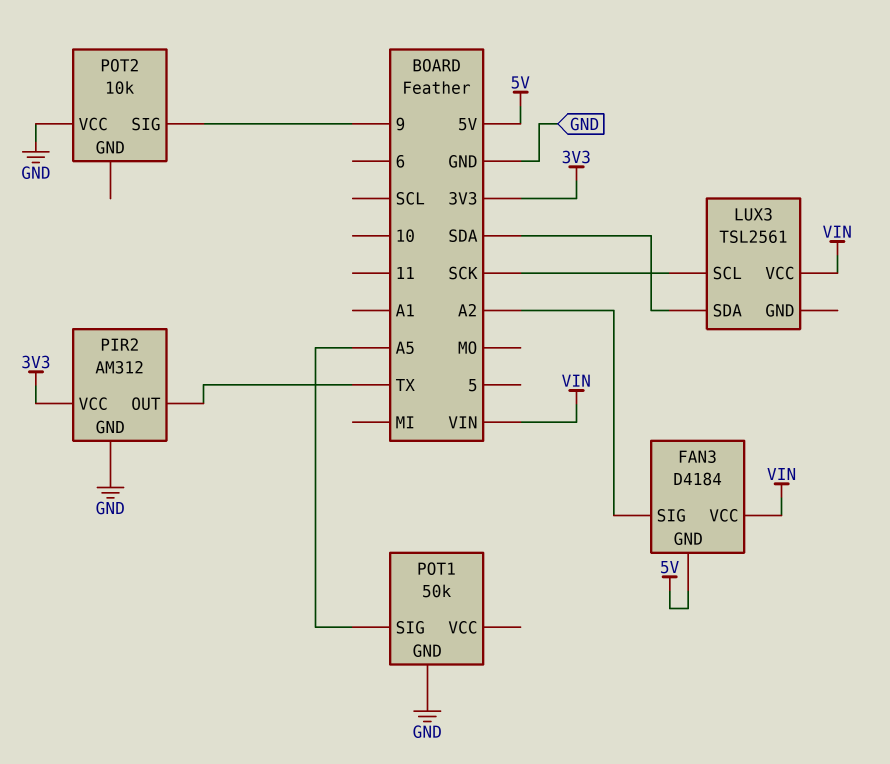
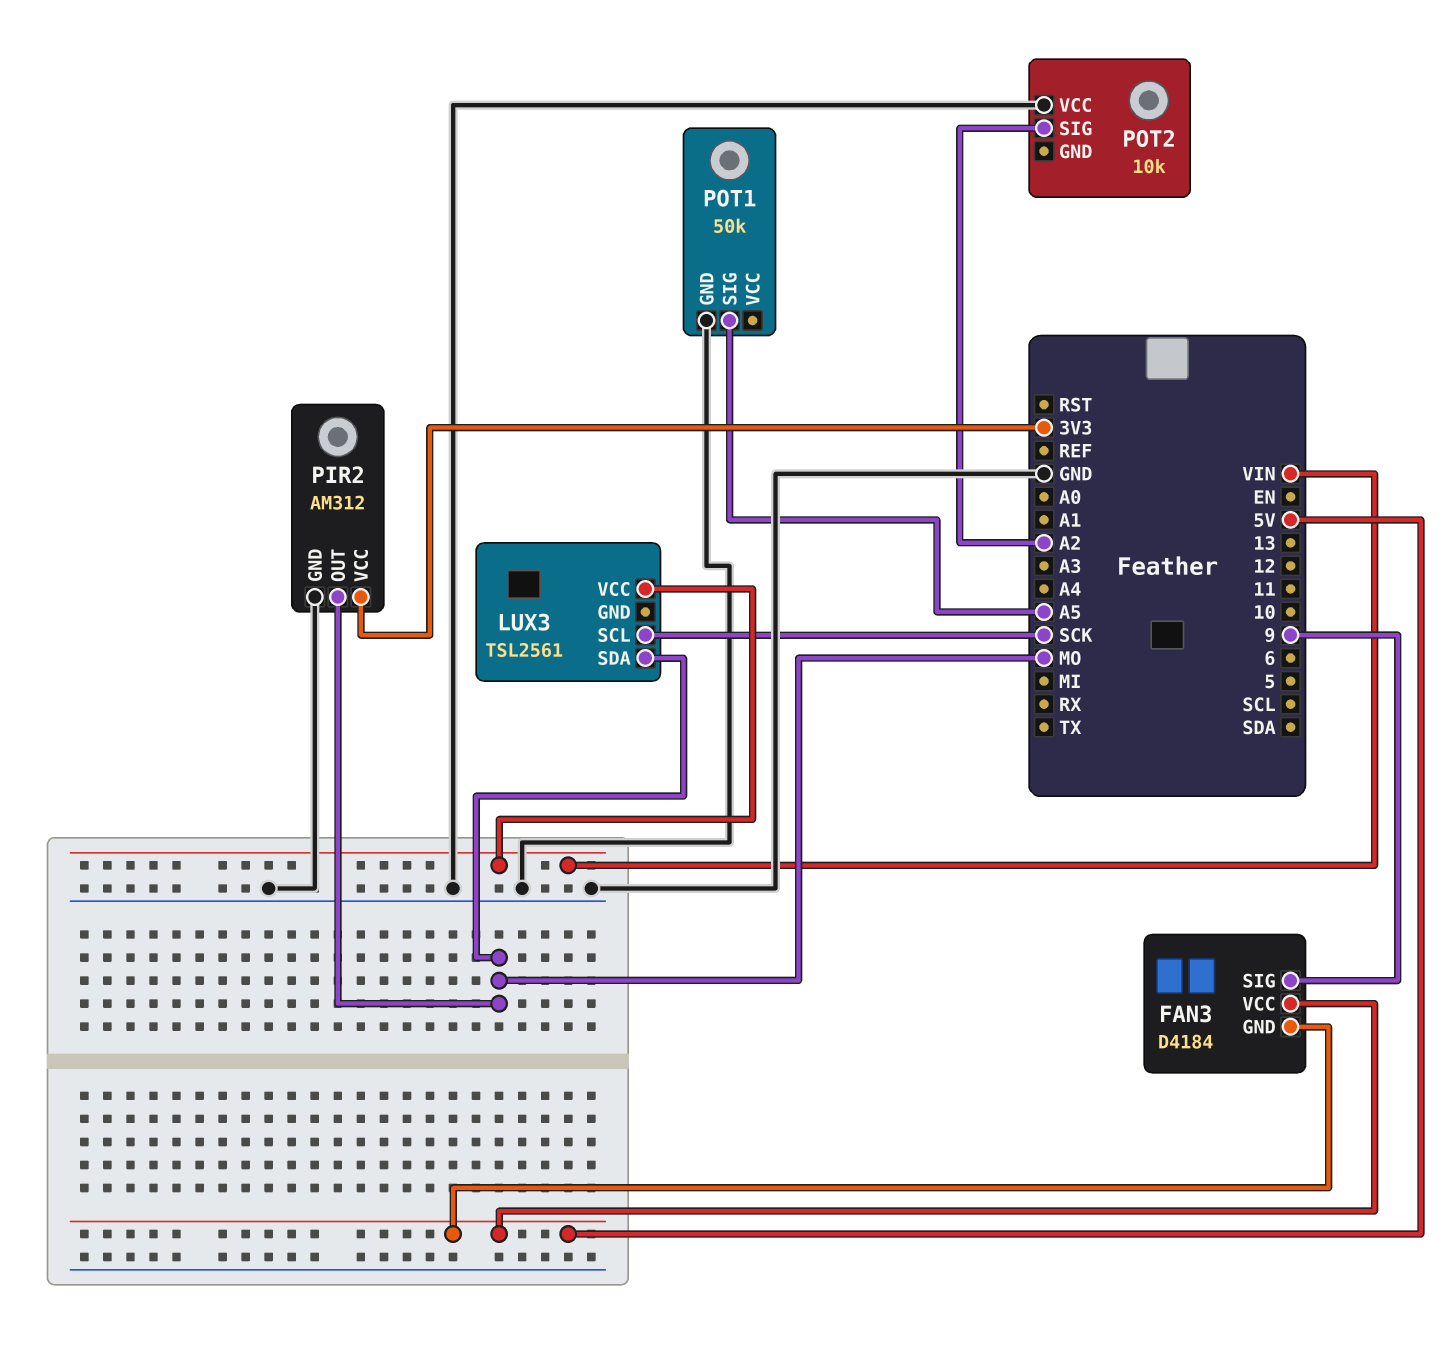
FAN3 pin SIG: A2 -> 9
FAN3 pin VCC: VIN -> 5V
LUX3 pin SDA: SDA -> MO
PIR2 pin OUT: TX -> MO
POT2 pin SIG: 9 -> A2

